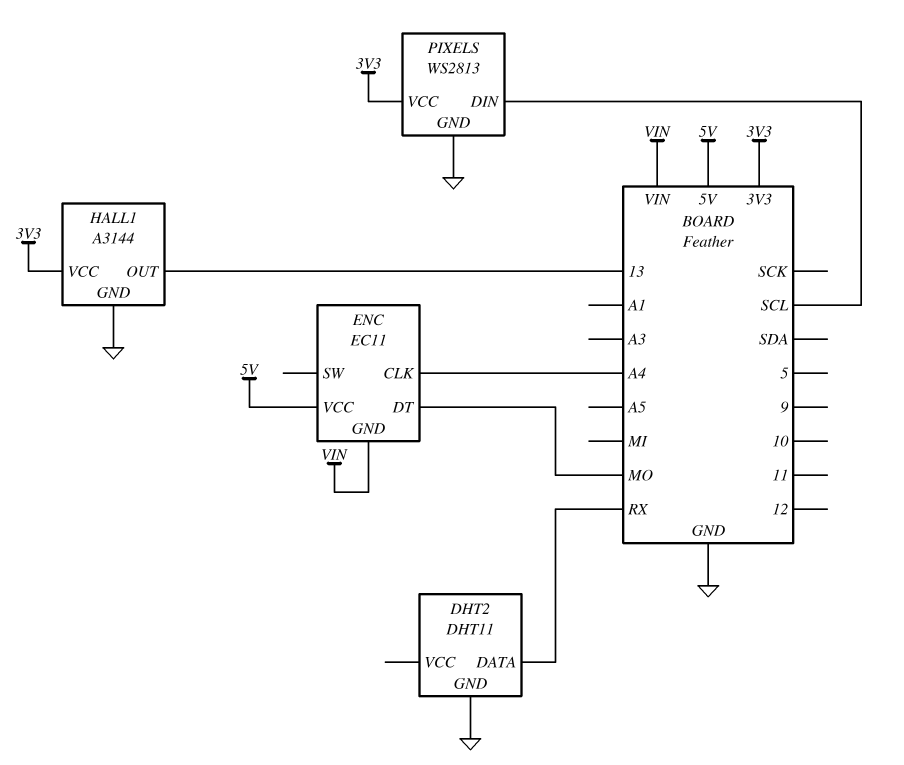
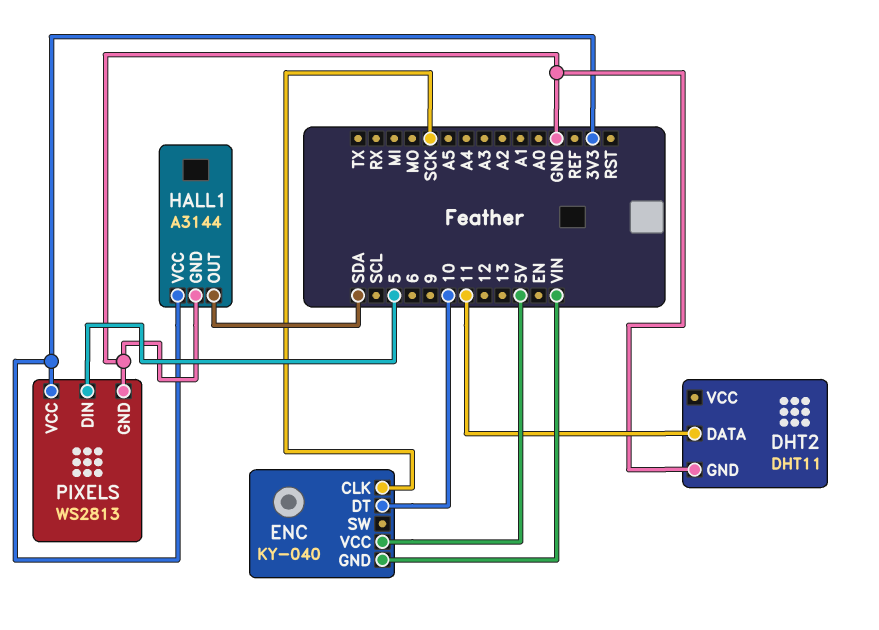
DHT2 pin DATA: RX -> 11
ENC: EC11 -> KY-040
ENC pin CLK: A4 -> SCK
ENC pin DT: MO -> 10
HALL1 pin OUT: 13 -> SDA
PIXELS pin DIN: SCL -> 5

